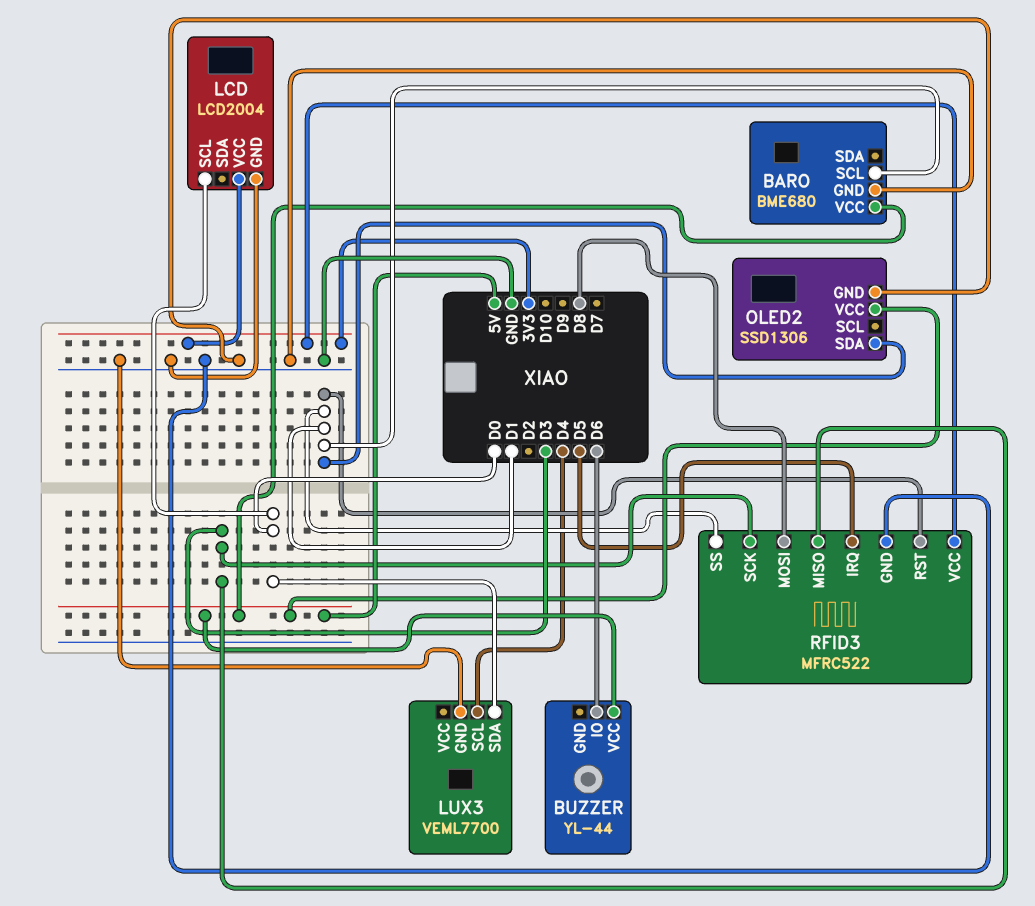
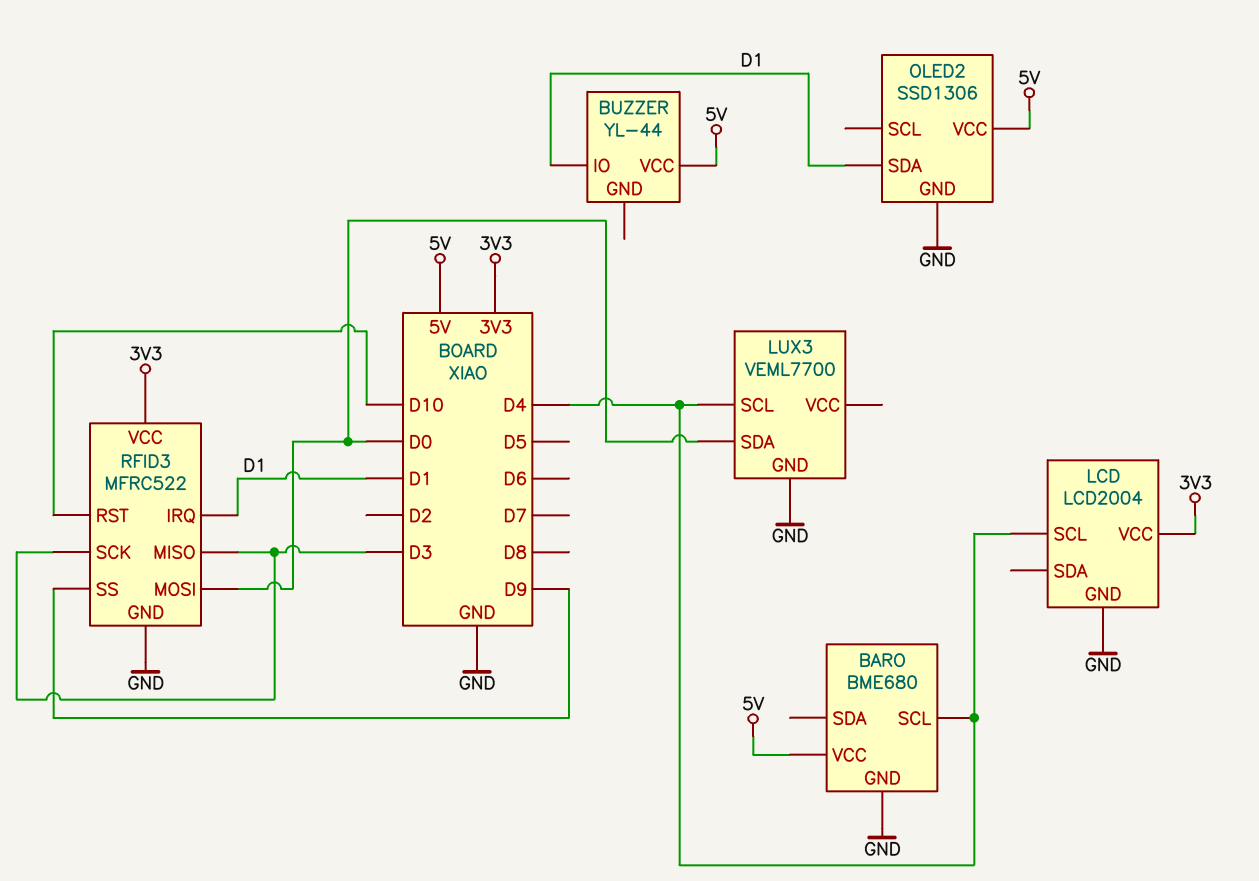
BARO pin SCL: D1 -> D4
BUZZER pin IO: D6 -> D1
LCD pin SCL: D0 -> D4
RFID3 pin IRQ: D5 -> D1
RFID3 pin MOSI: D8 -> D0
RFID3 pin RST: D1 -> D10
RFID3 pin SS: D1 -> D9

